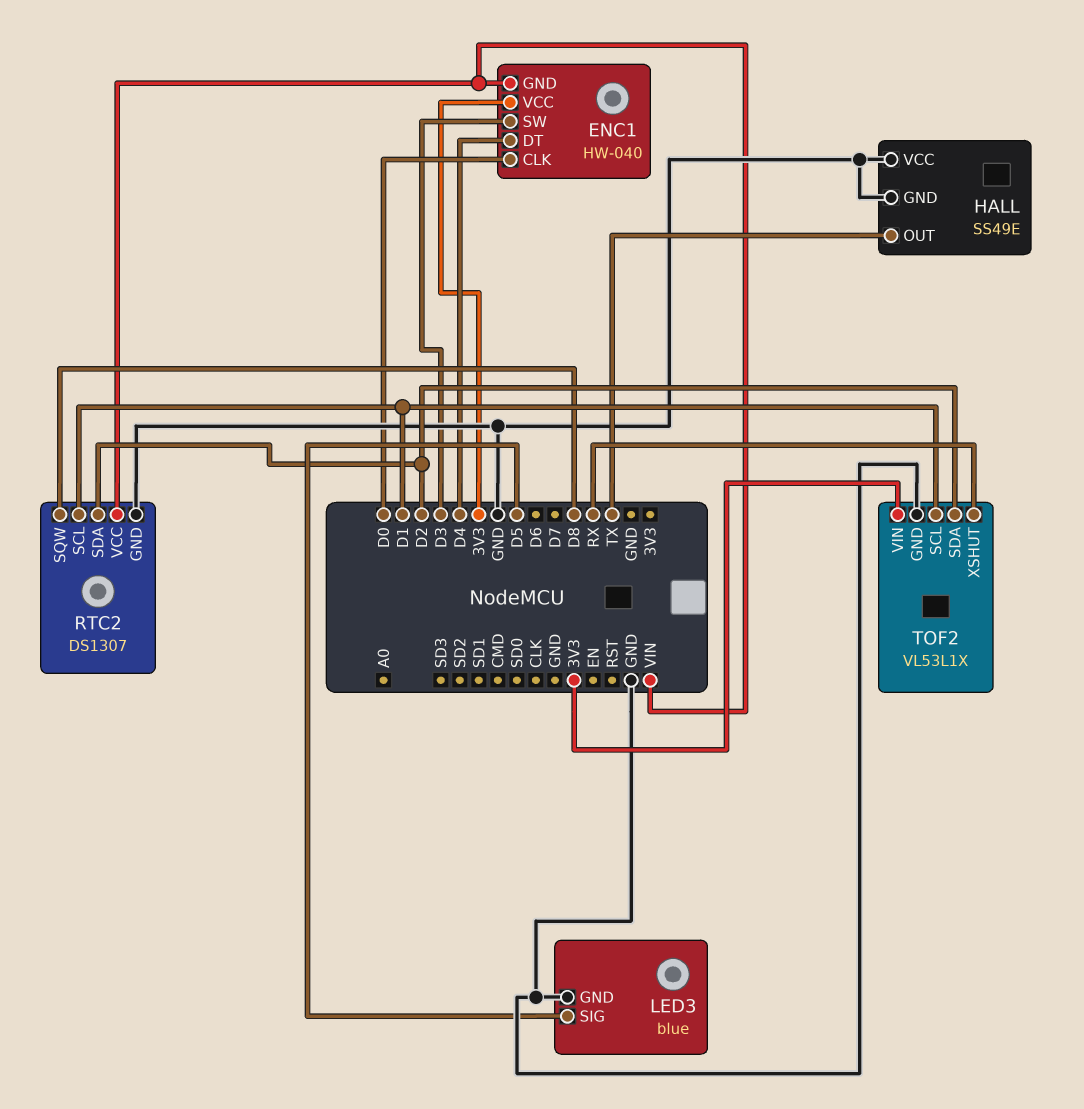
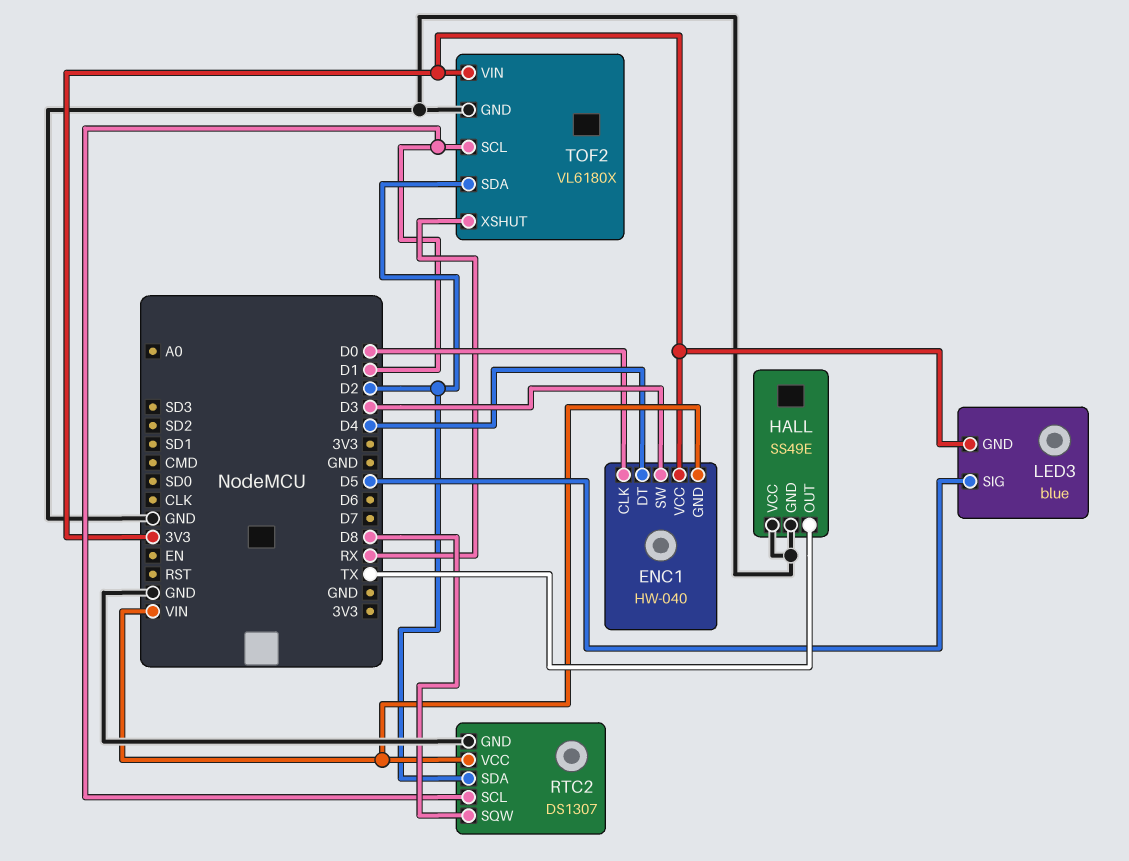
LED3 pin GND: GND -> 3V3
TOF2: VL53L1X -> VL6180X

